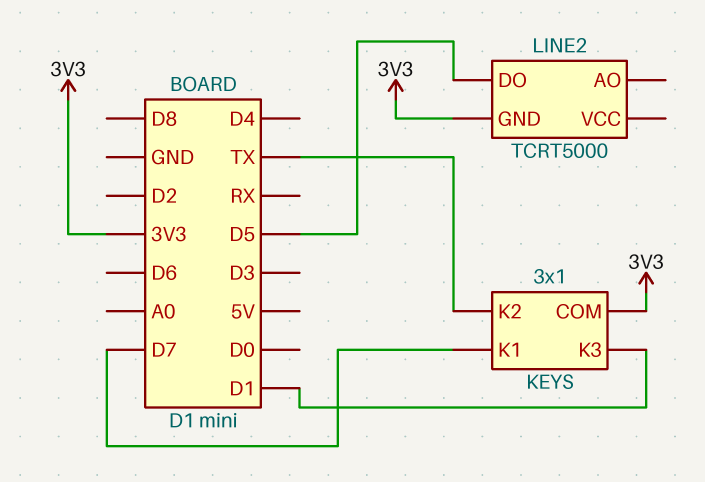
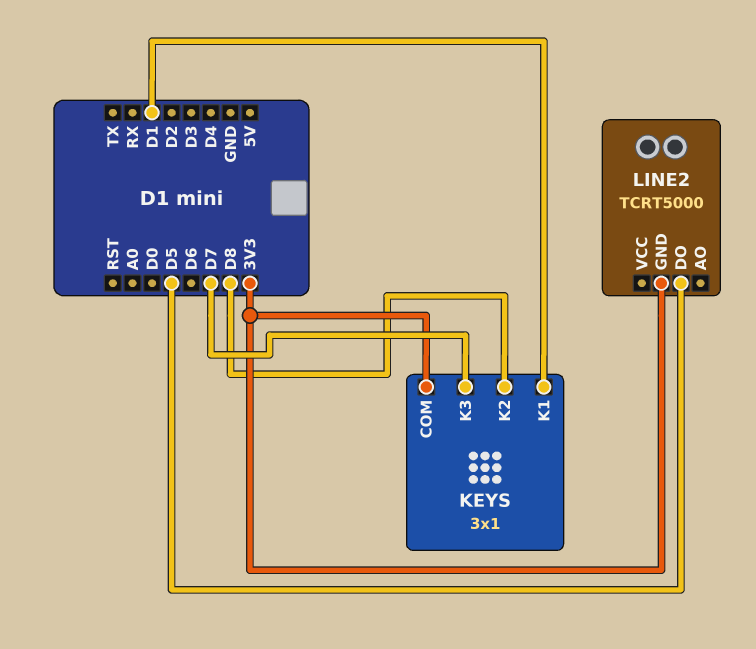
KEYS pin K1: D7 -> D1
KEYS pin K2: TX -> D8
KEYS pin K3: D1 -> D7

